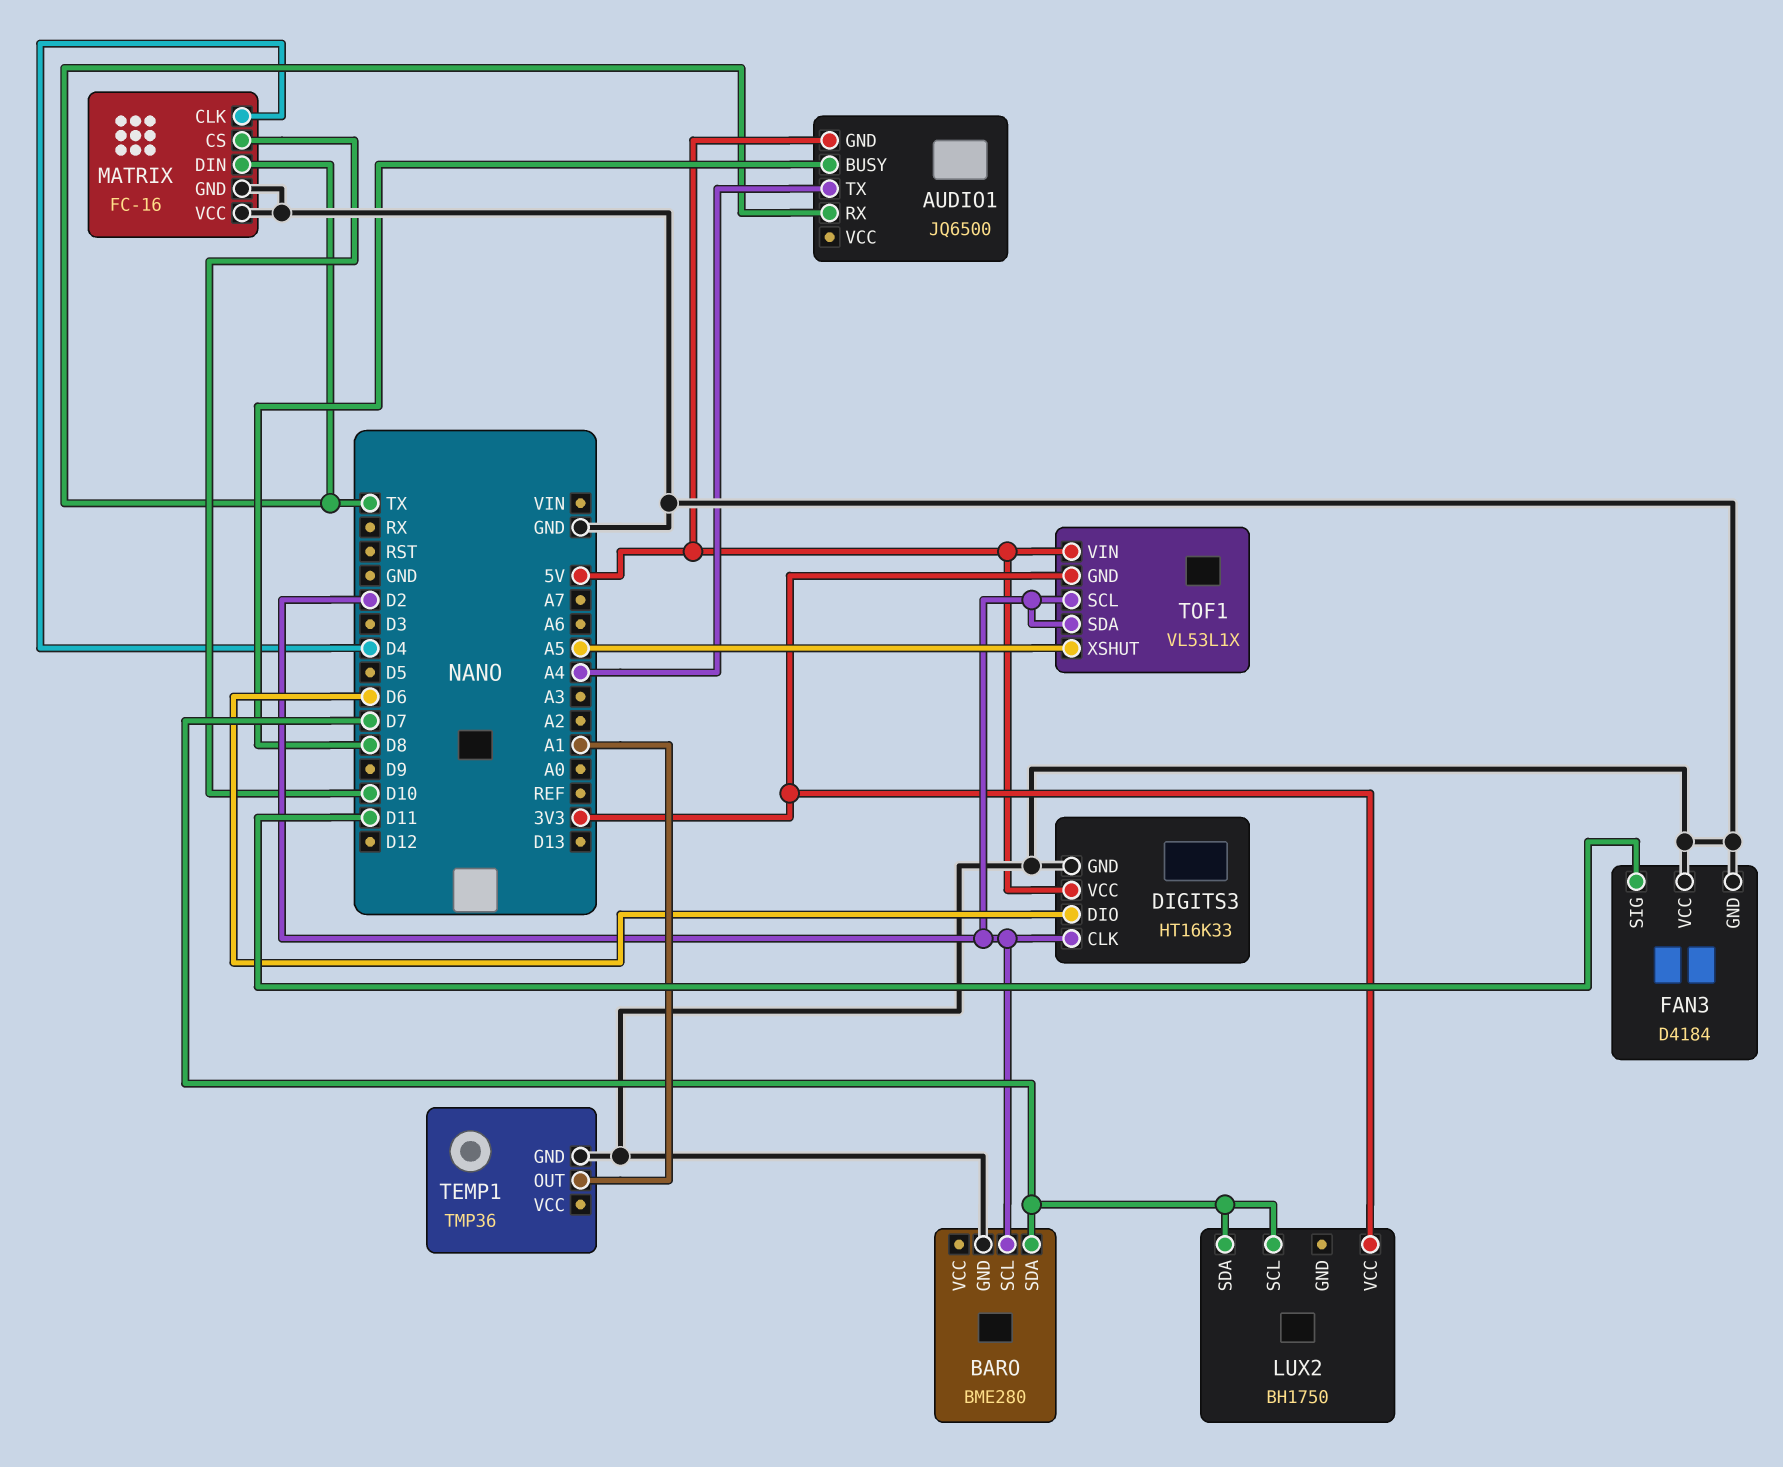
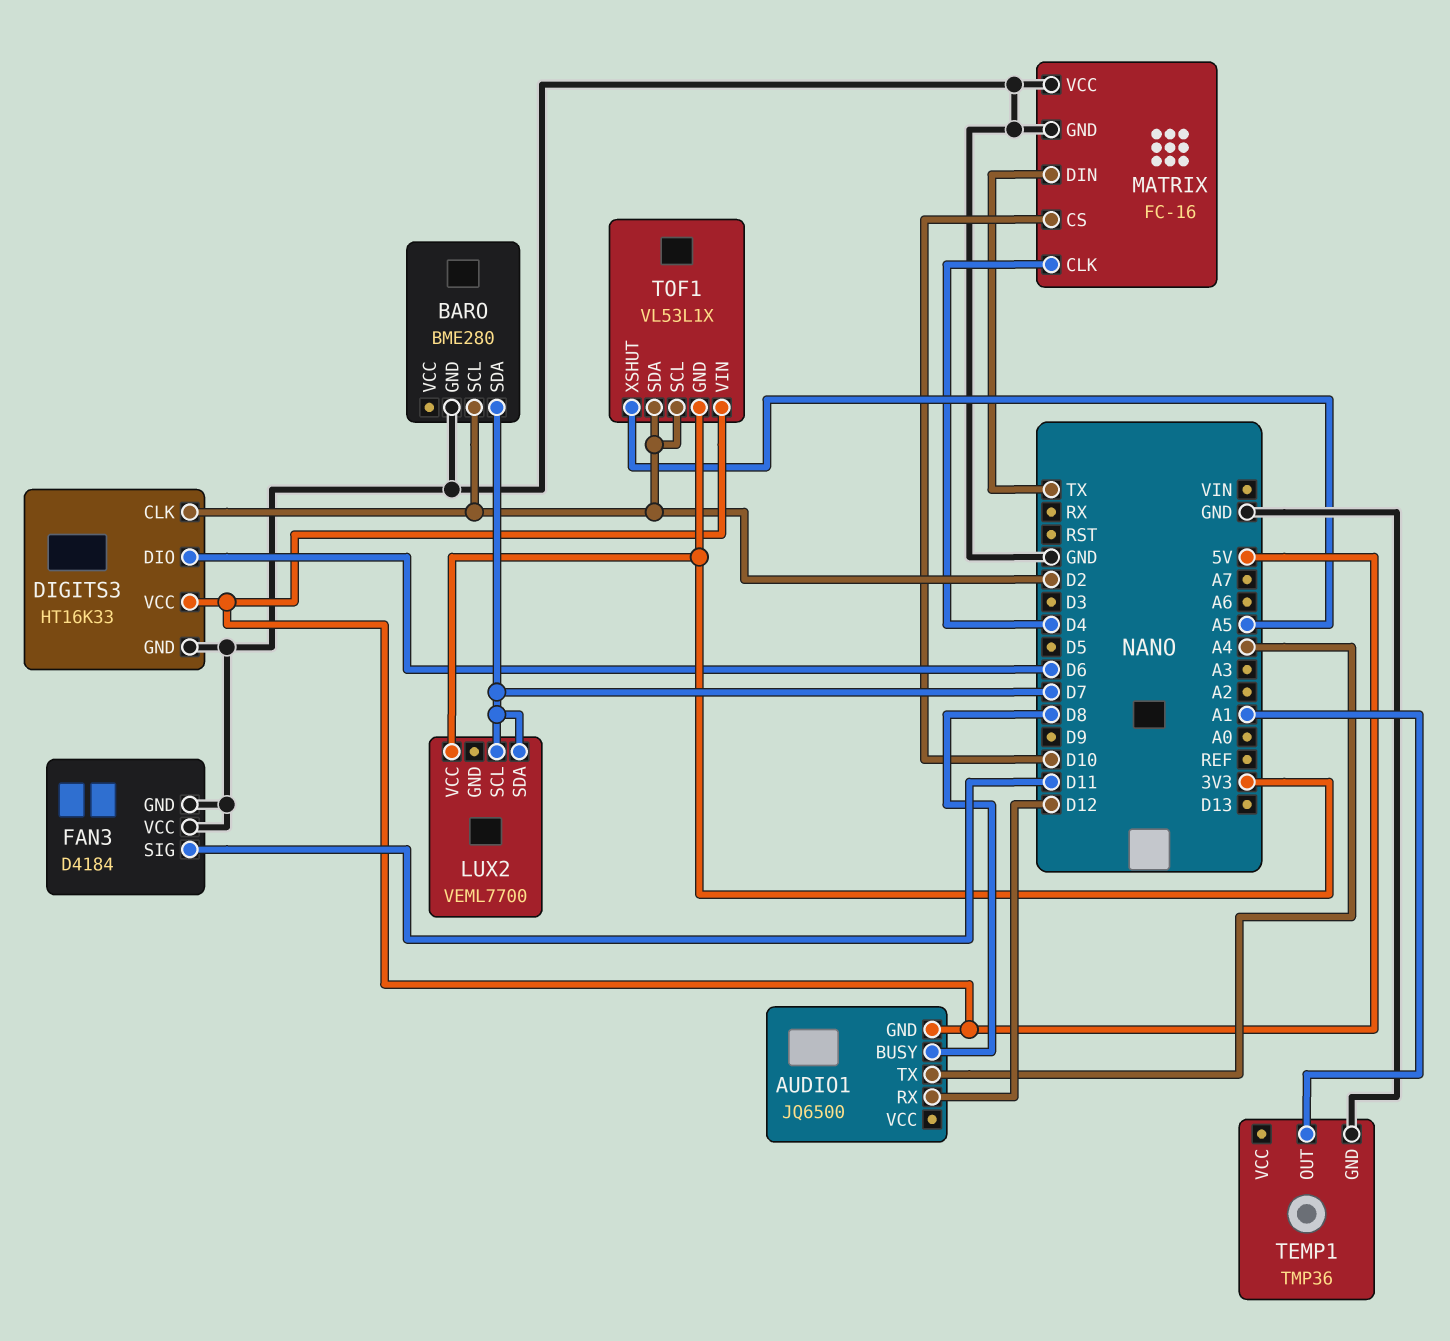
AUDIO1 pin RX: TX -> D12
LUX2: BH1750 -> VEML7700

